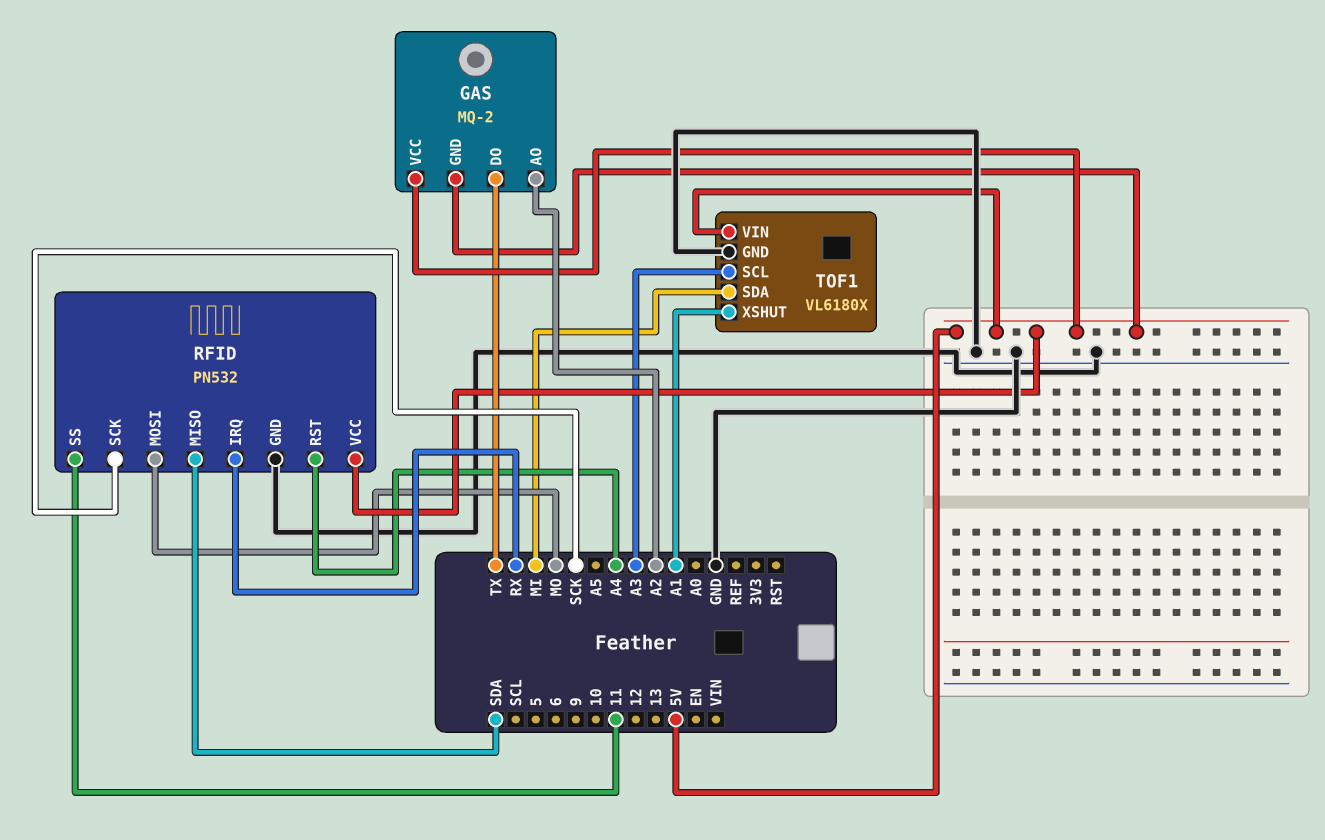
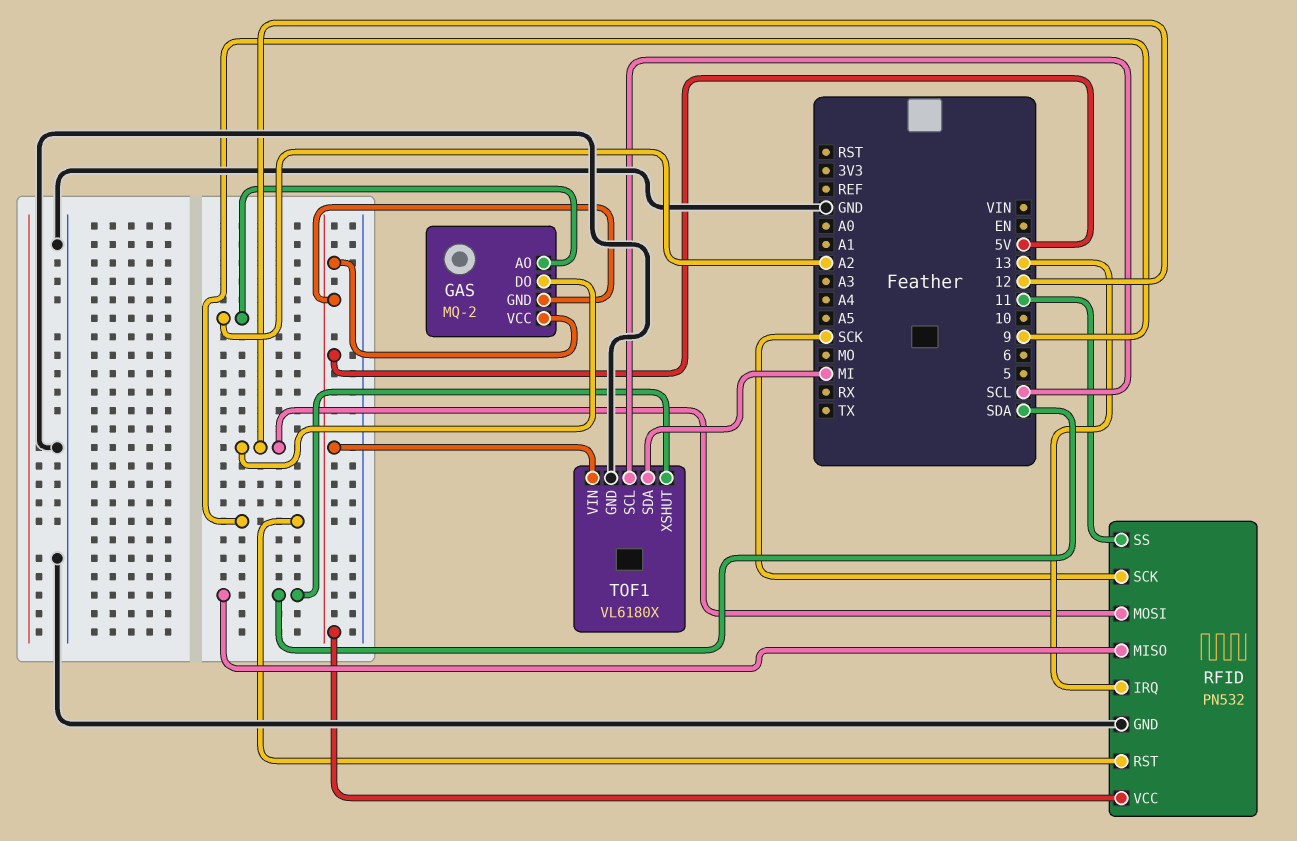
GAS pin DO: TX -> 12
RFID pin IRQ: RX -> 13
RFID pin MOSI: MO -> 12
RFID pin RST: A4 -> 9
TOF1 pin SCL: A3 -> SCL
TOF1 pin XSHUT: A1 -> SDA

